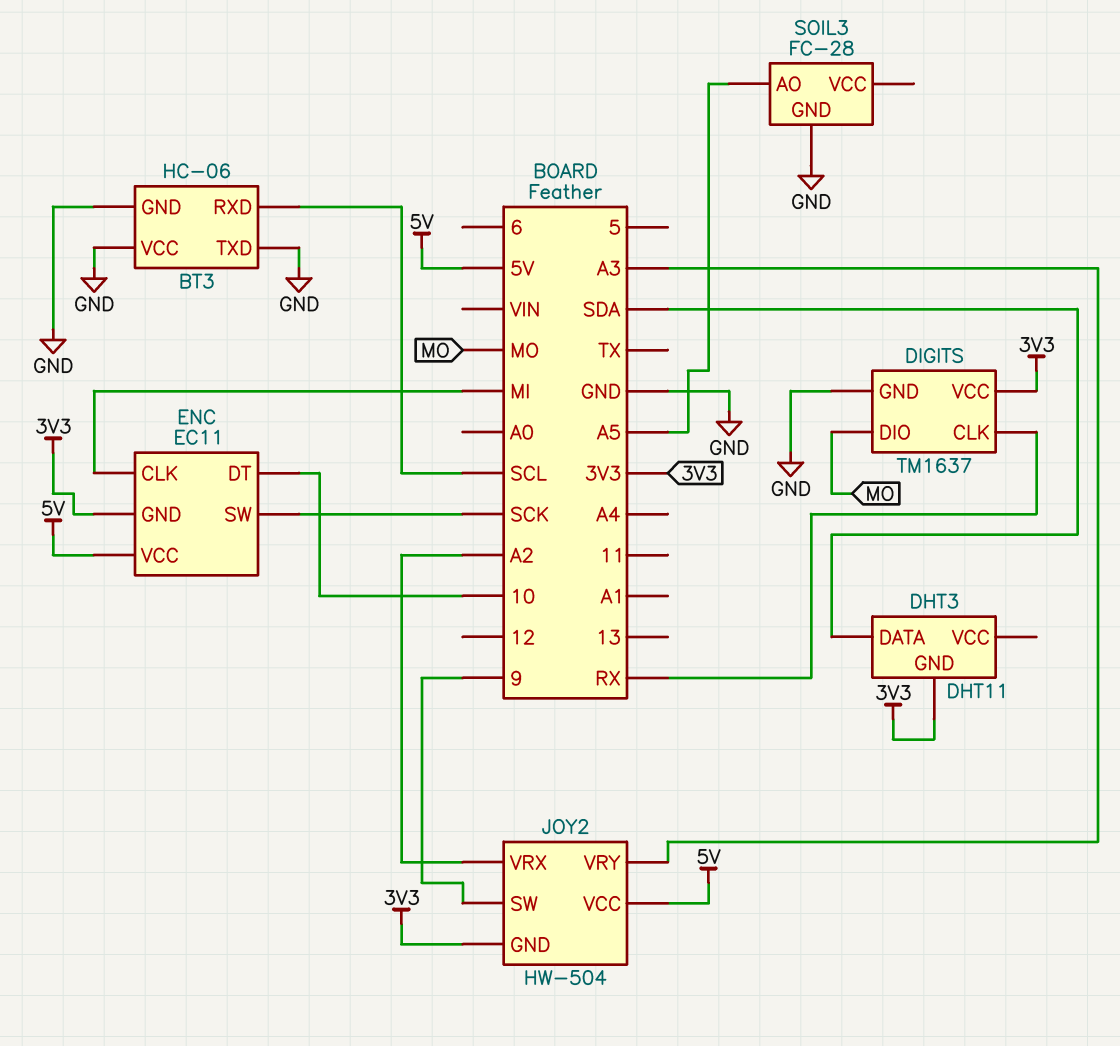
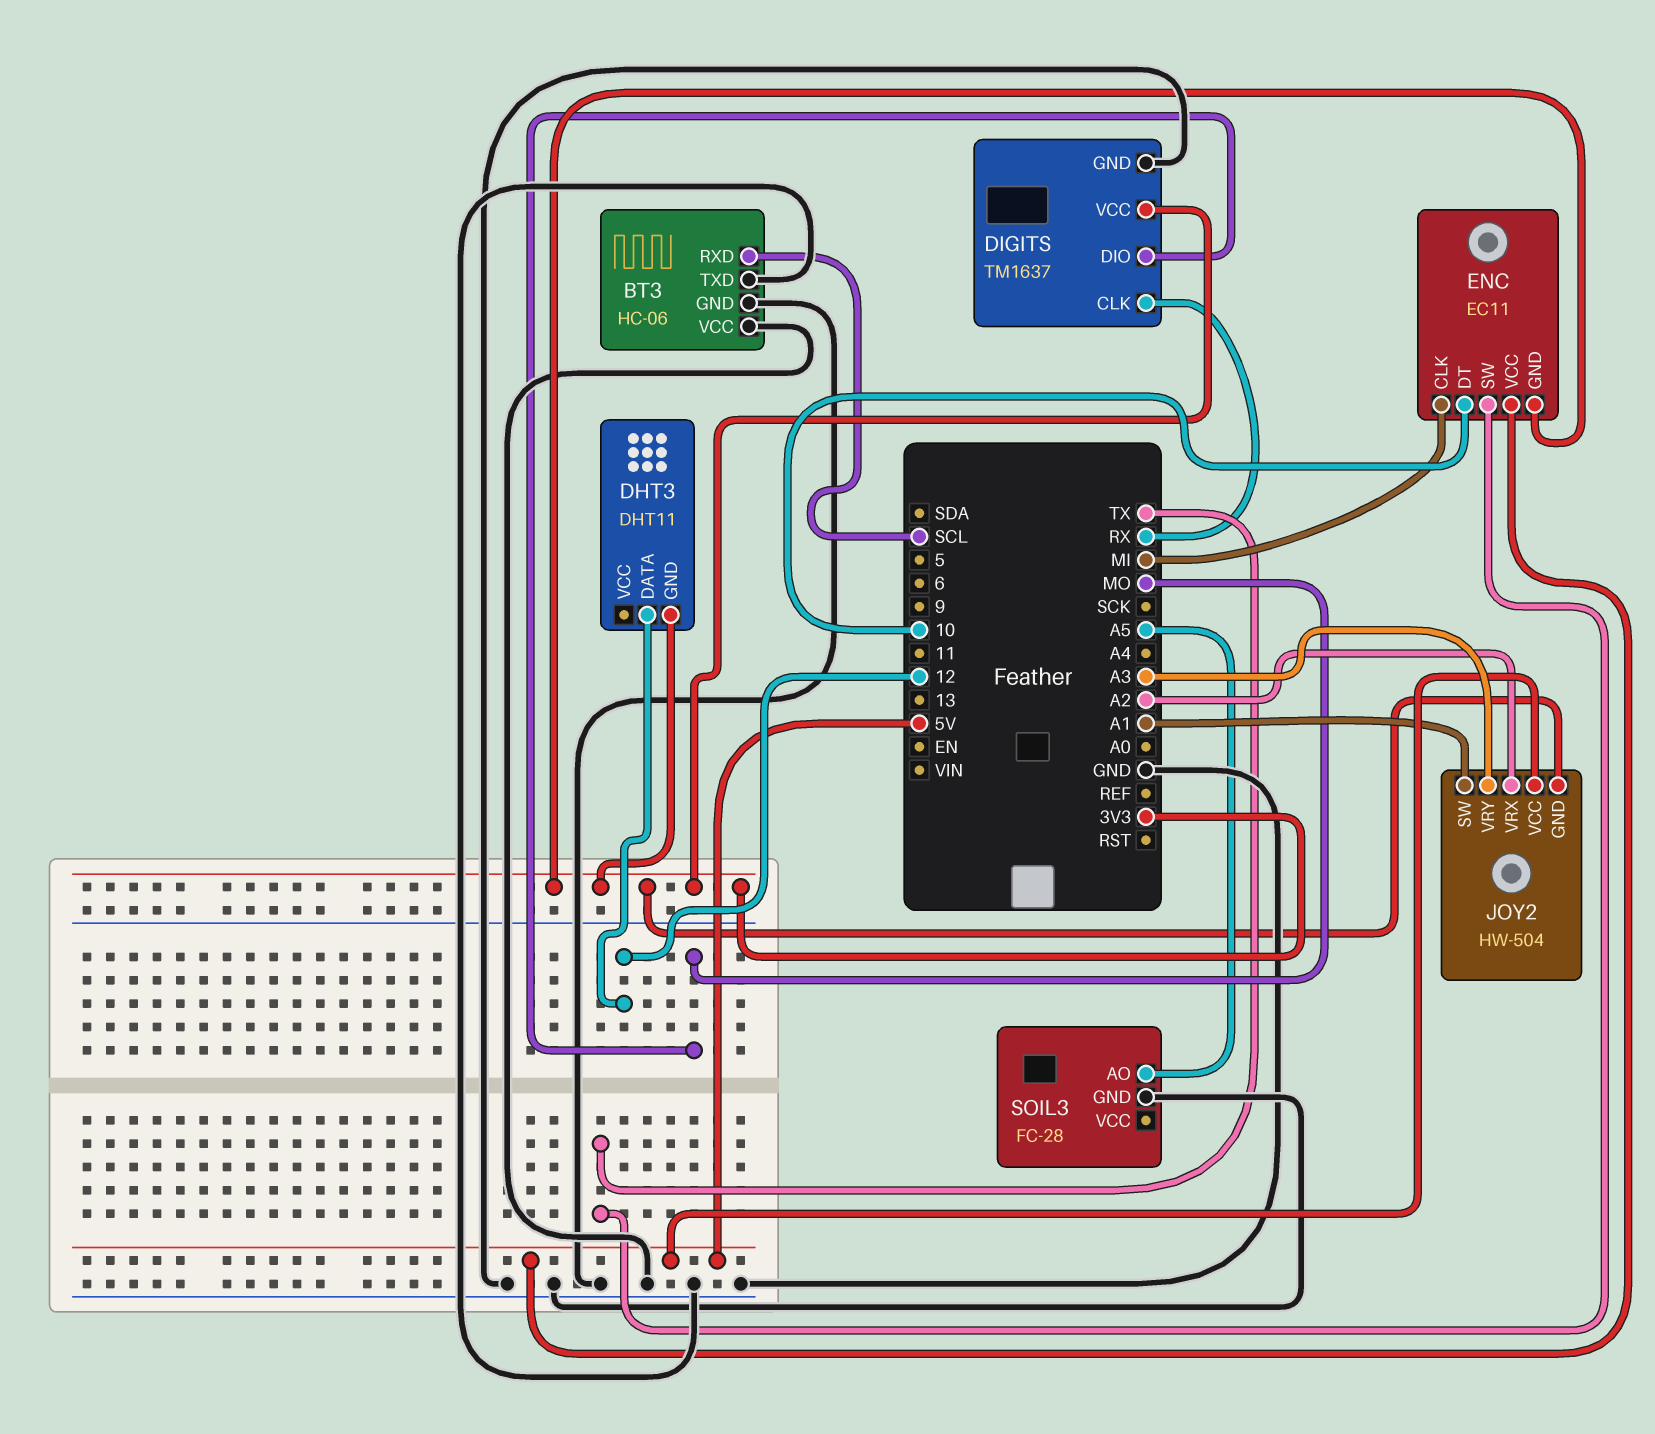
DHT3 pin DATA: SDA -> 12
ENC pin SW: SCK -> TX
JOY2 pin SW: 9 -> A1

